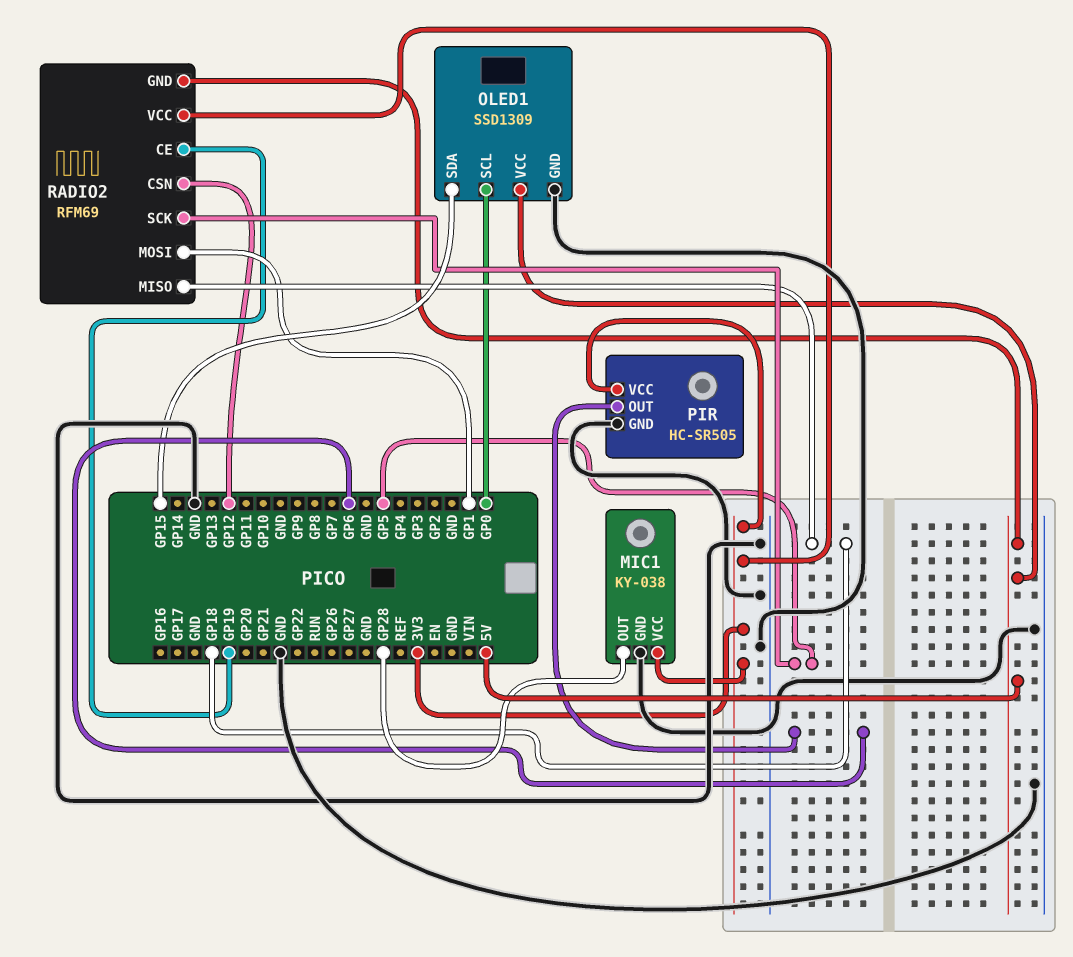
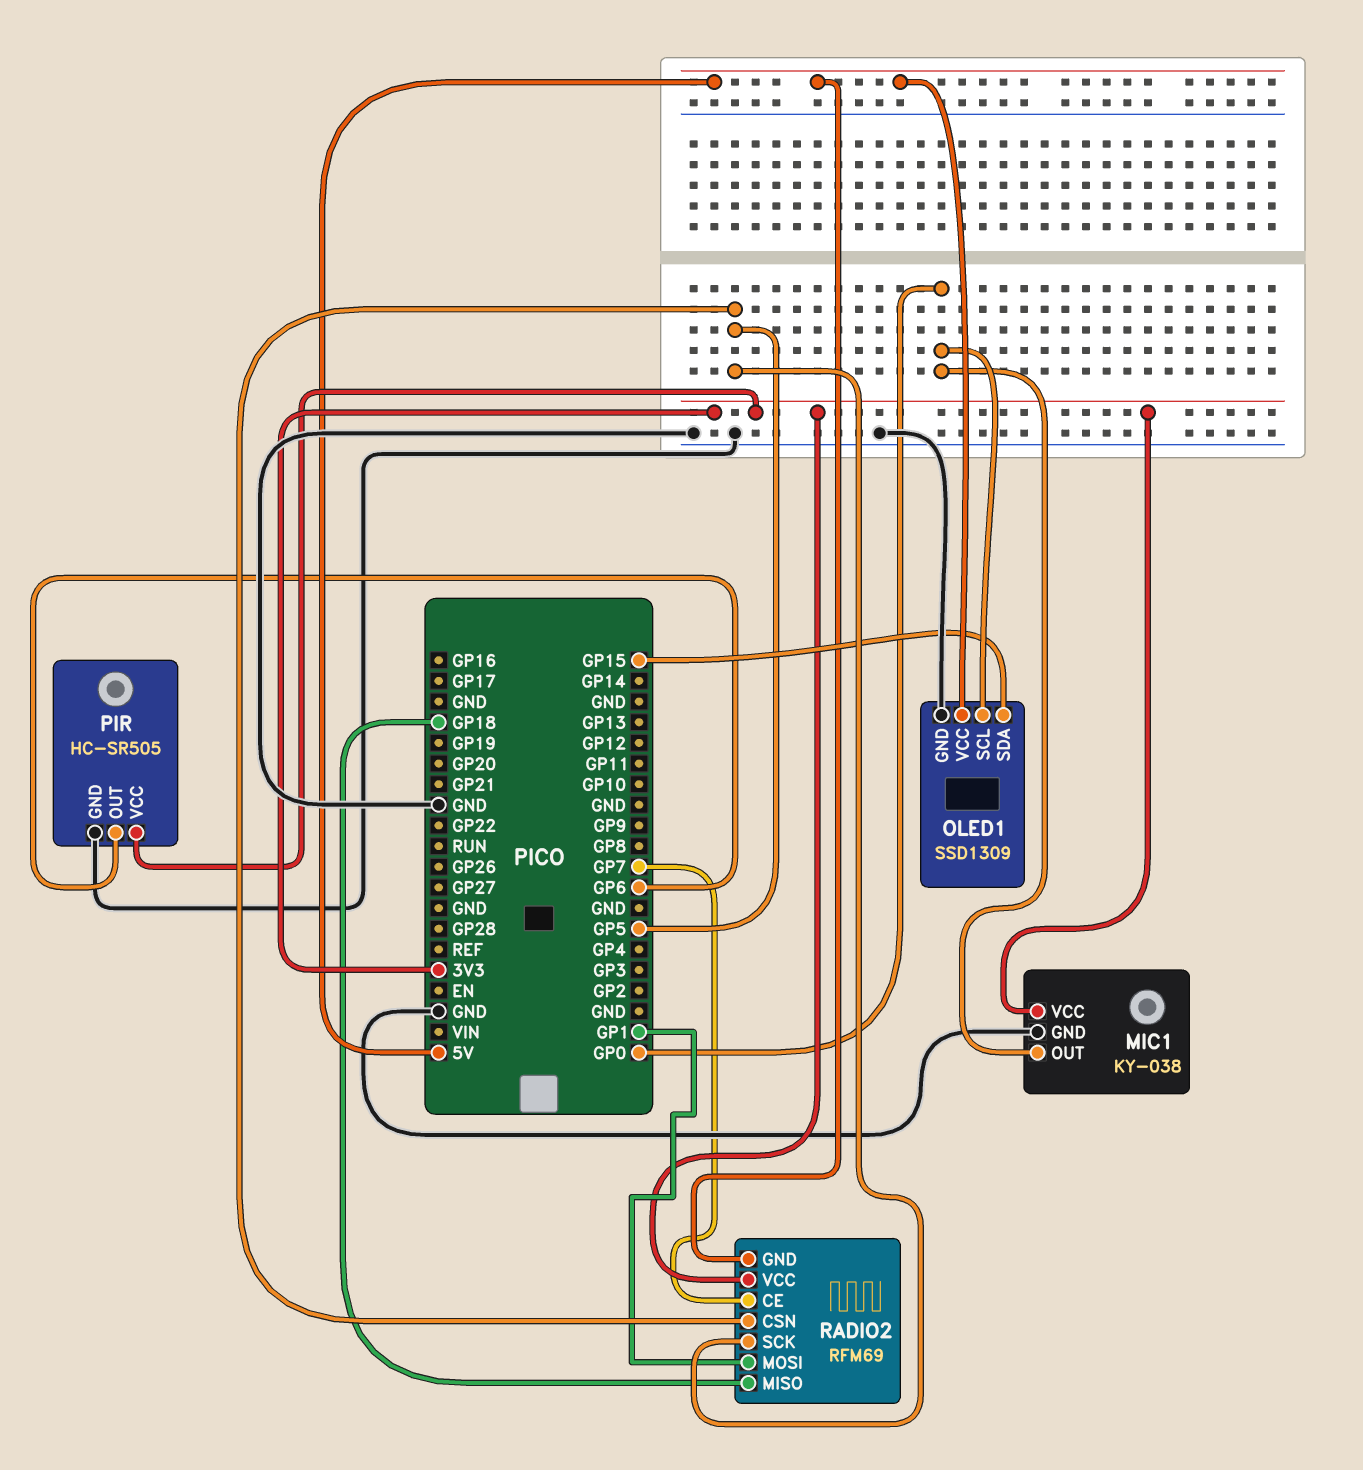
MIC1 pin OUT: GP28 -> GP0
RADIO2 pin CE: GP19 -> GP7
RADIO2 pin CSN: GP12 -> GP5

